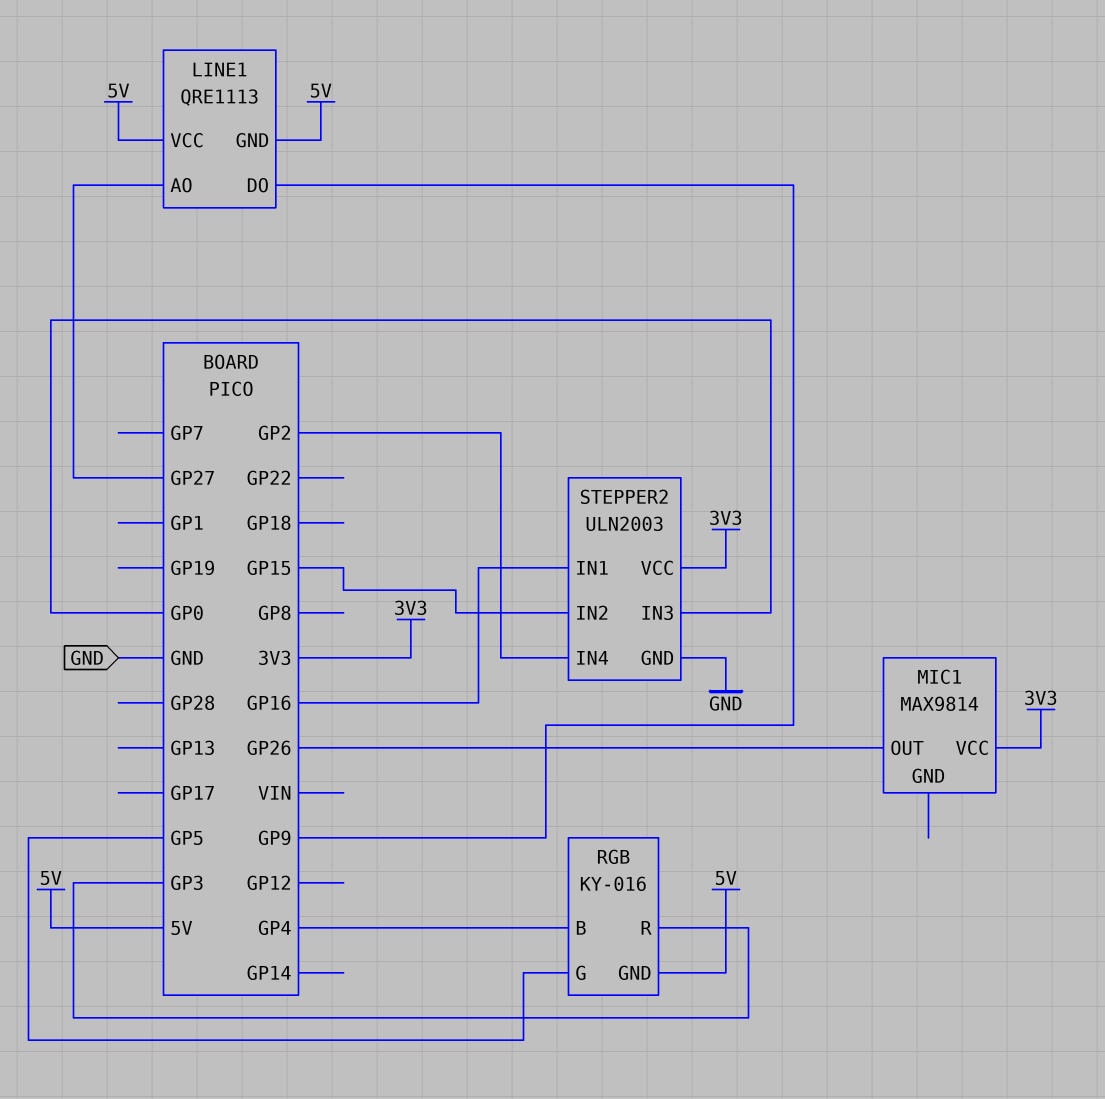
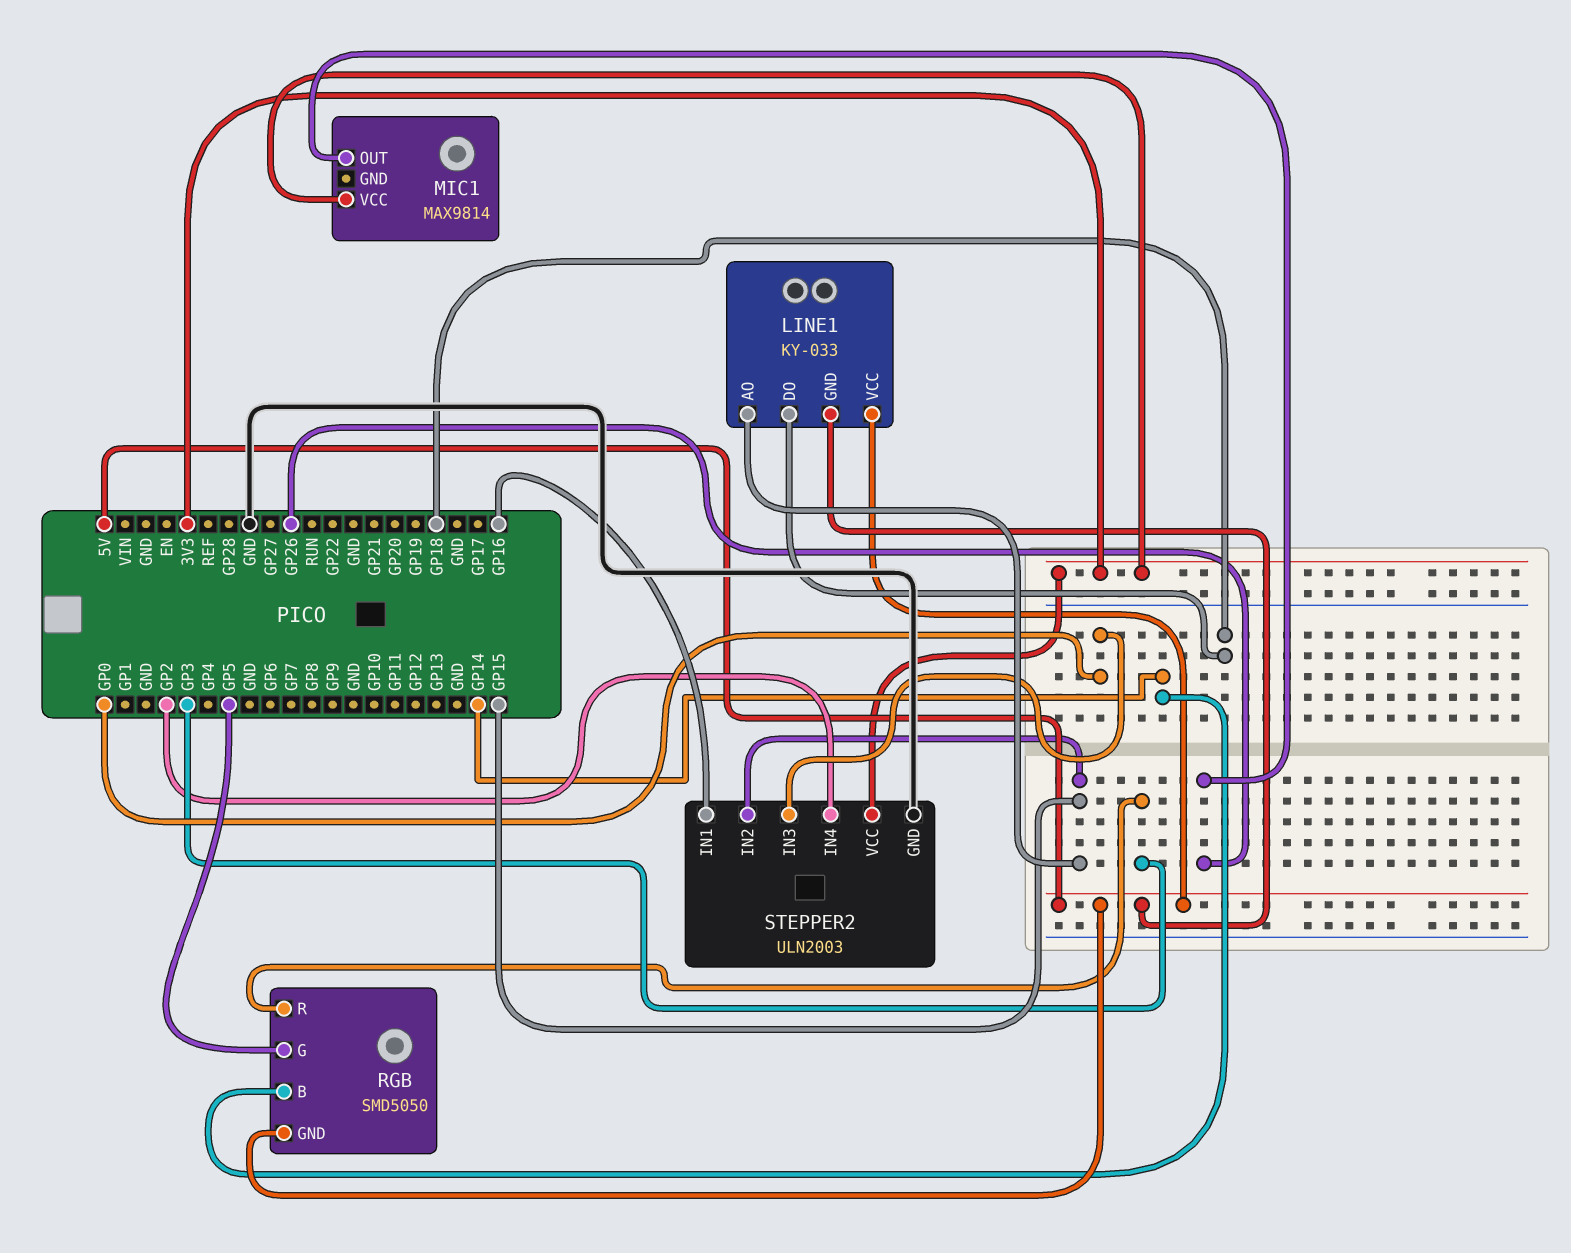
LINE1: QRE1113 -> KY-033
LINE1 pin AO: GP27 -> GP15
LINE1 pin DO: GP9 -> GP18
RGB: KY-016 -> SMD5050
RGB pin B: GP4 -> GP14

